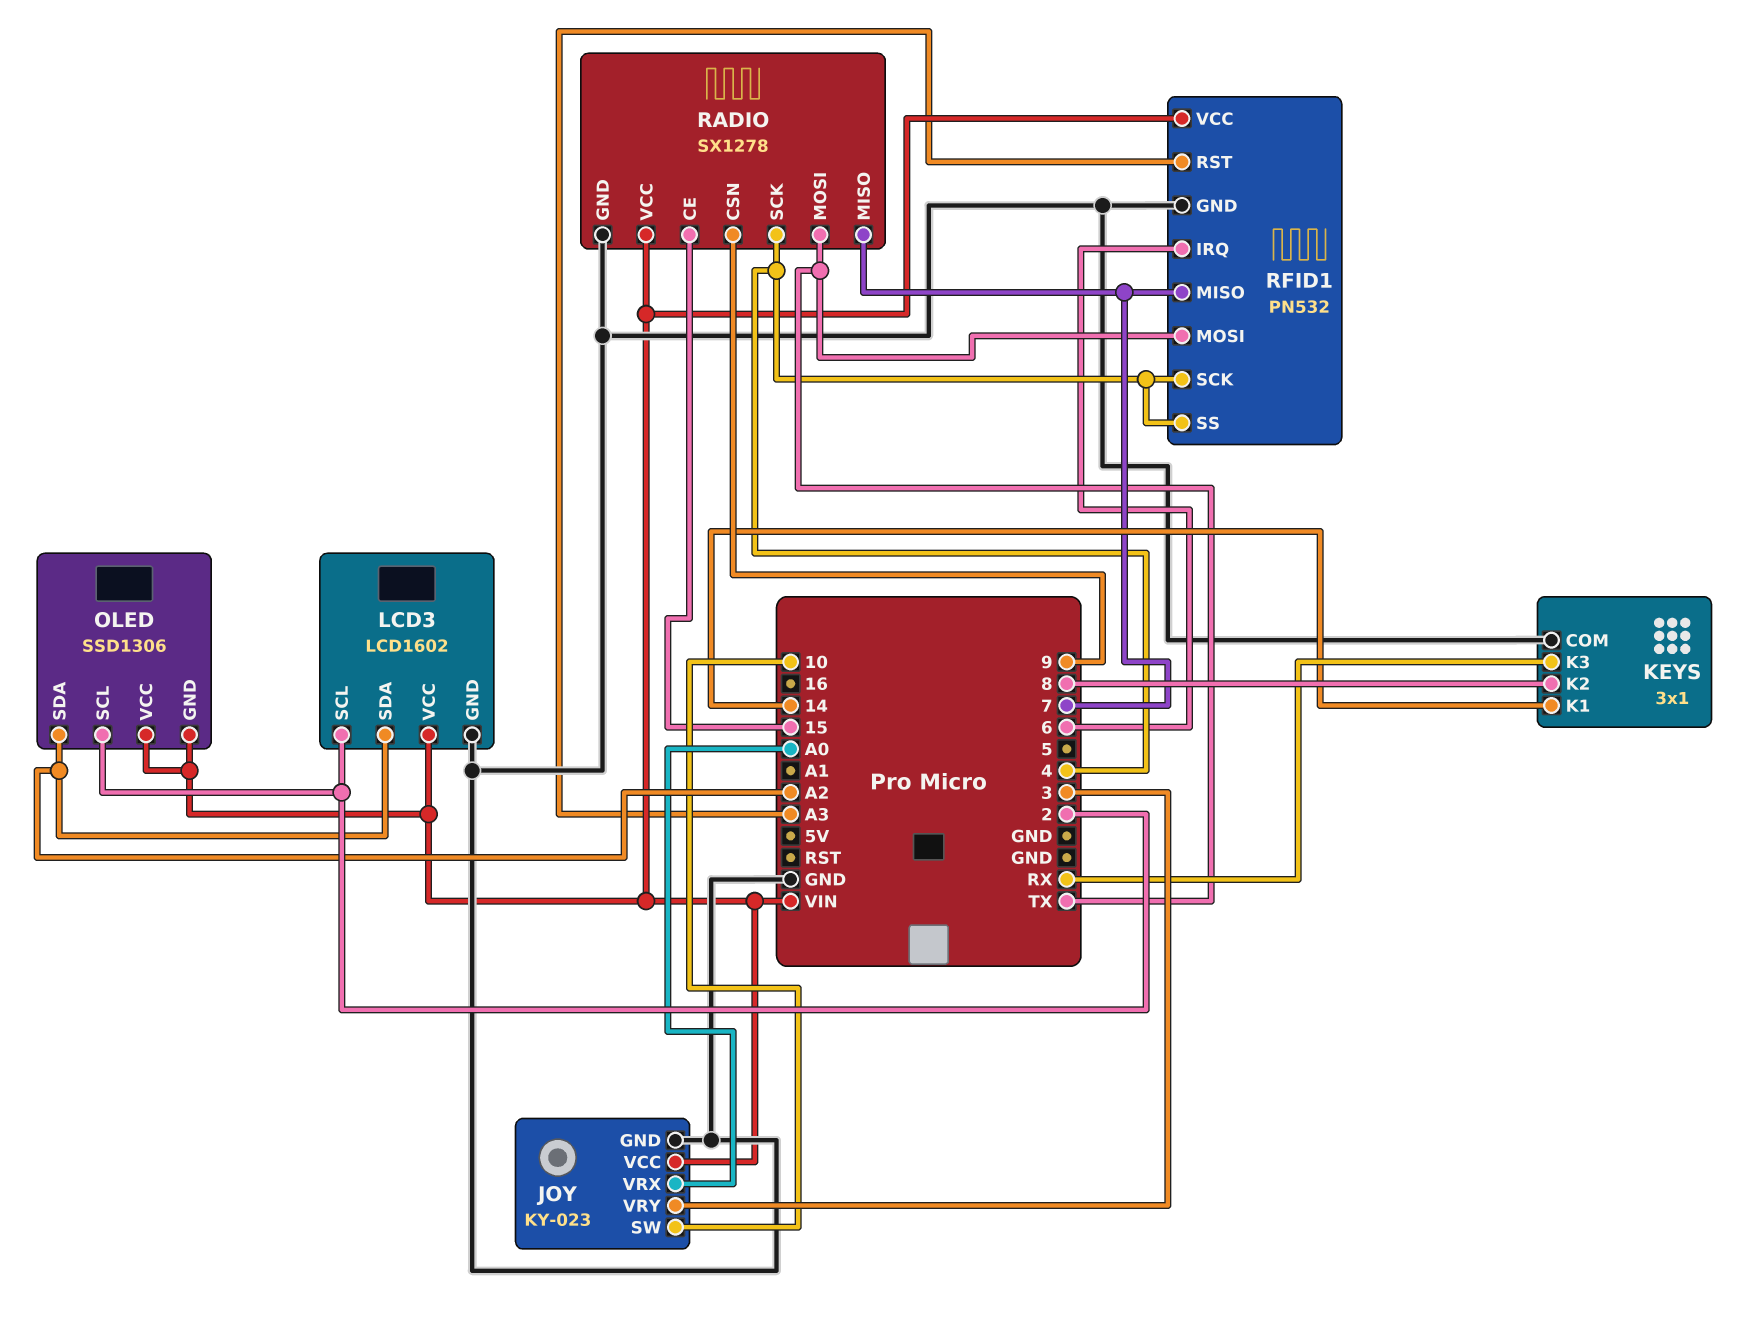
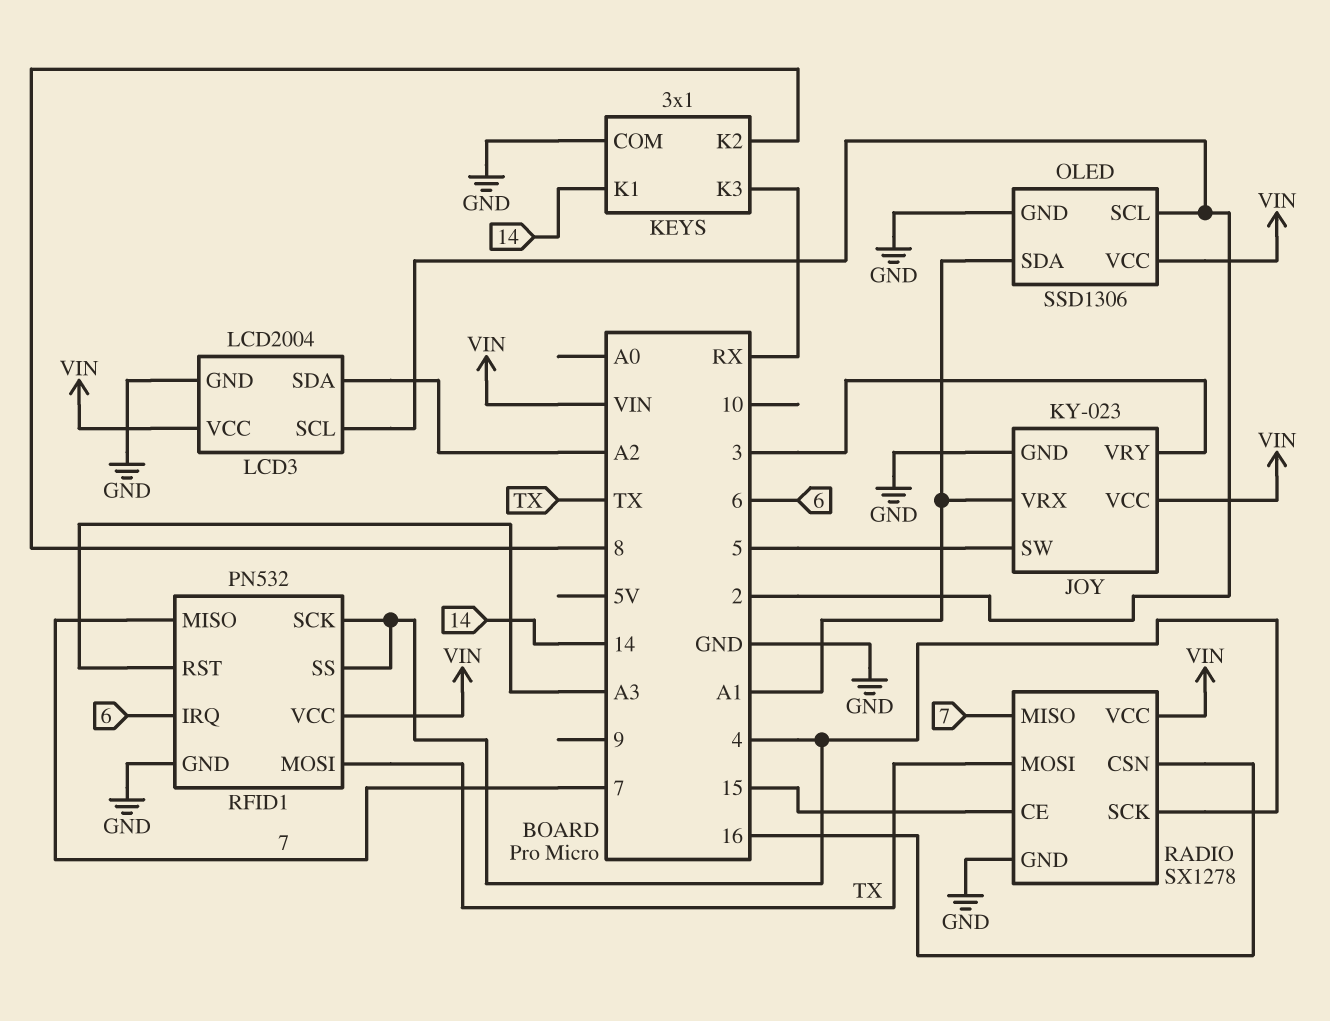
JOY pin SW: 10 -> 5
JOY pin VRX: A0 -> A1
LCD3: LCD1602 -> LCD2004
OLED pin GND: VIN -> GND
OLED pin SDA: A2 -> A1
RADIO pin CSN: 9 -> 16

